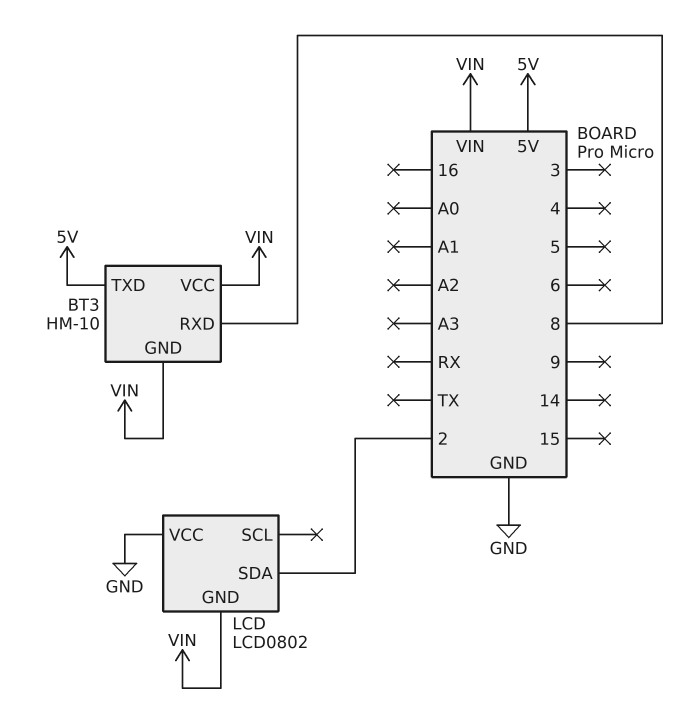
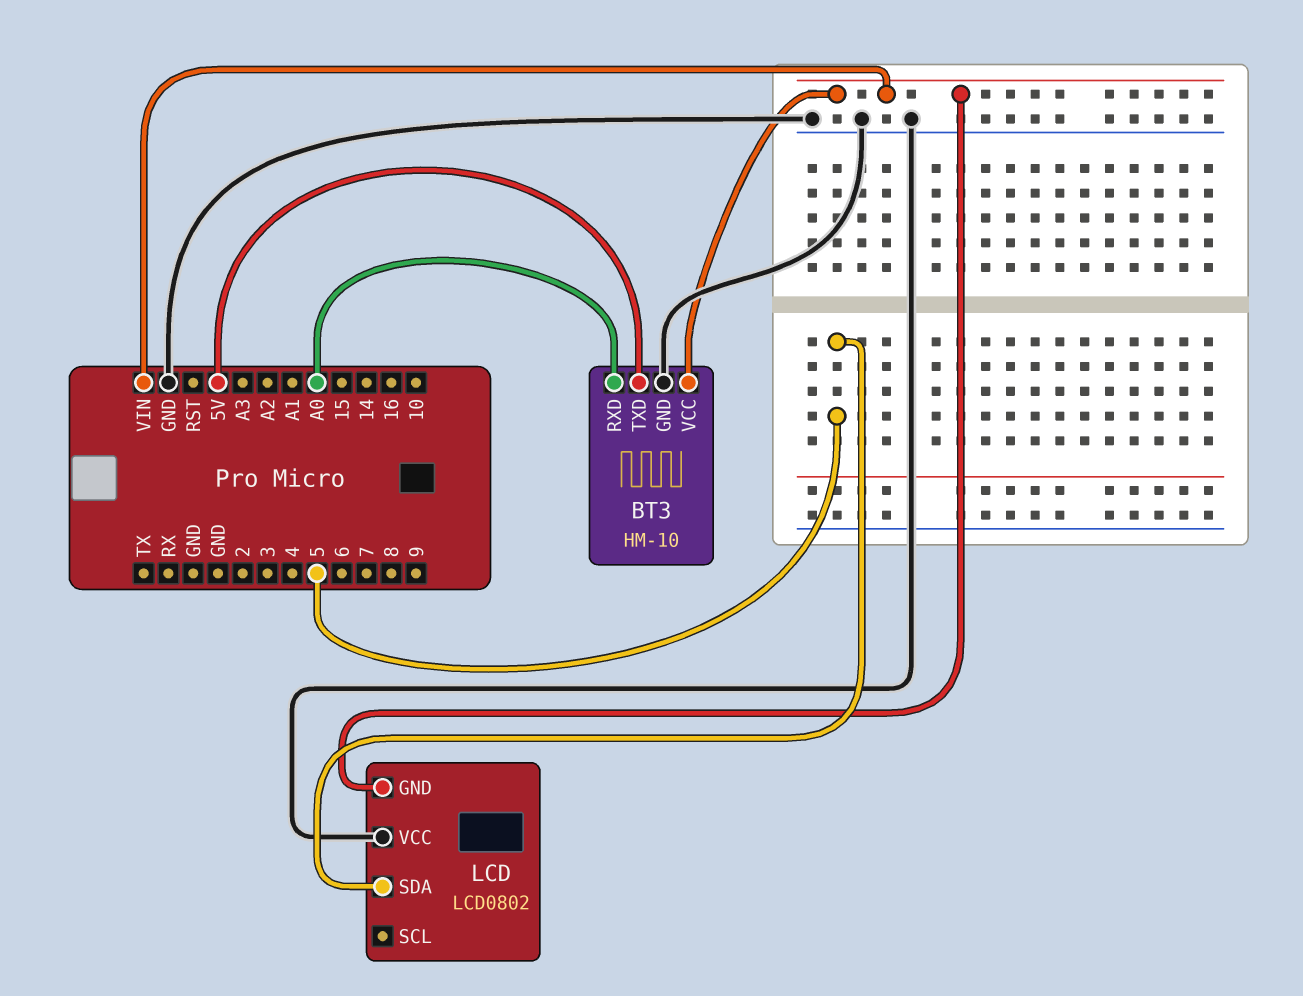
BT3 pin GND: VIN -> GND
BT3 pin RXD: 8 -> A0
LCD pin SDA: 2 -> 5

